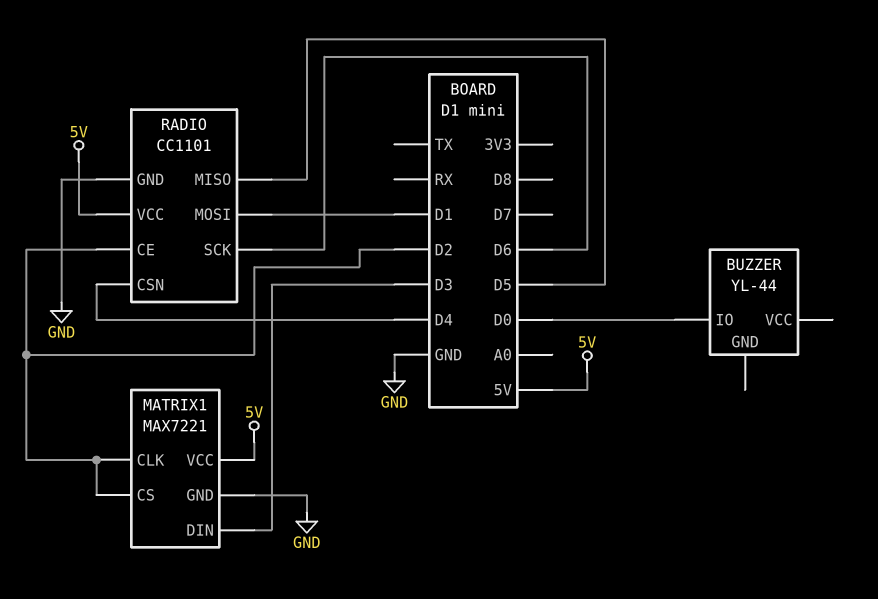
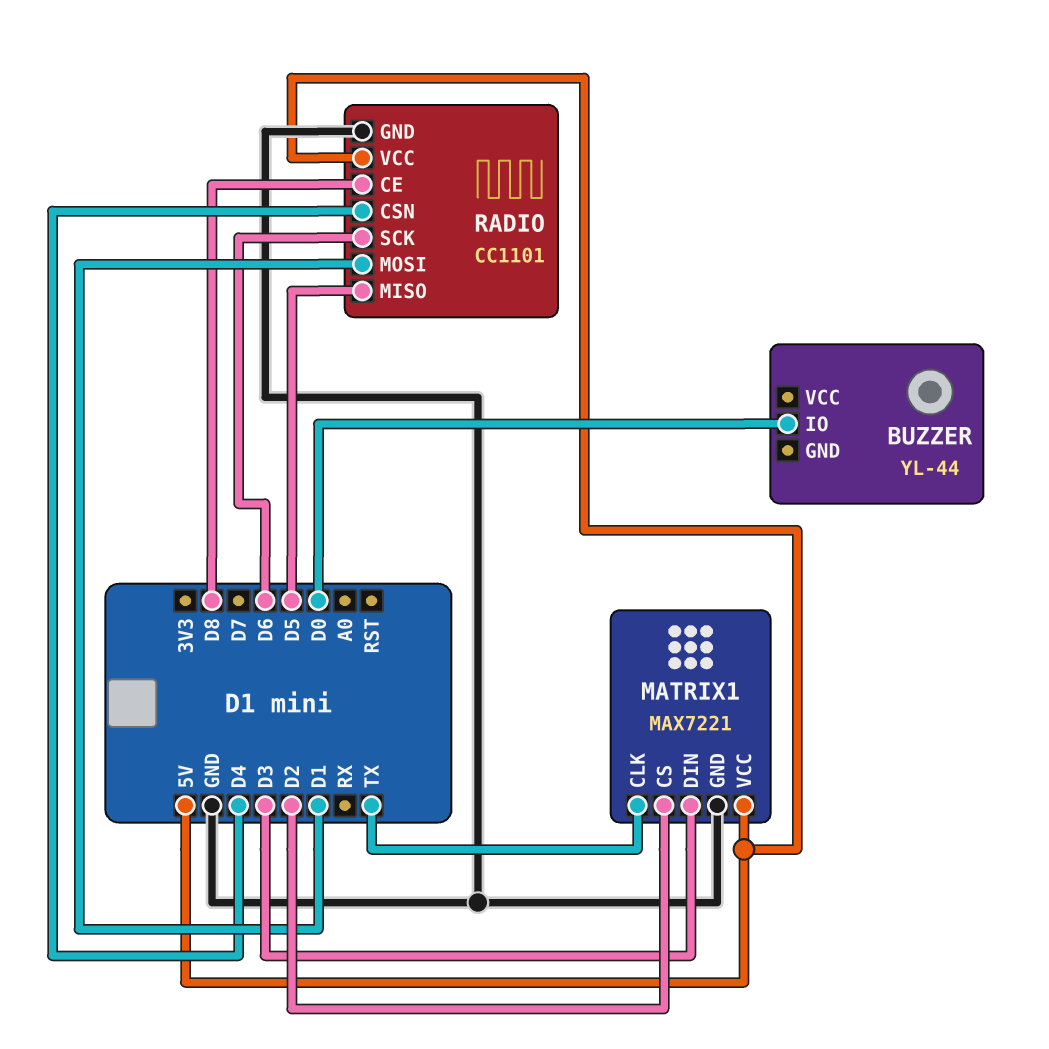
MATRIX1 pin CLK: D2 -> TX
RADIO pin CE: D2 -> D8

